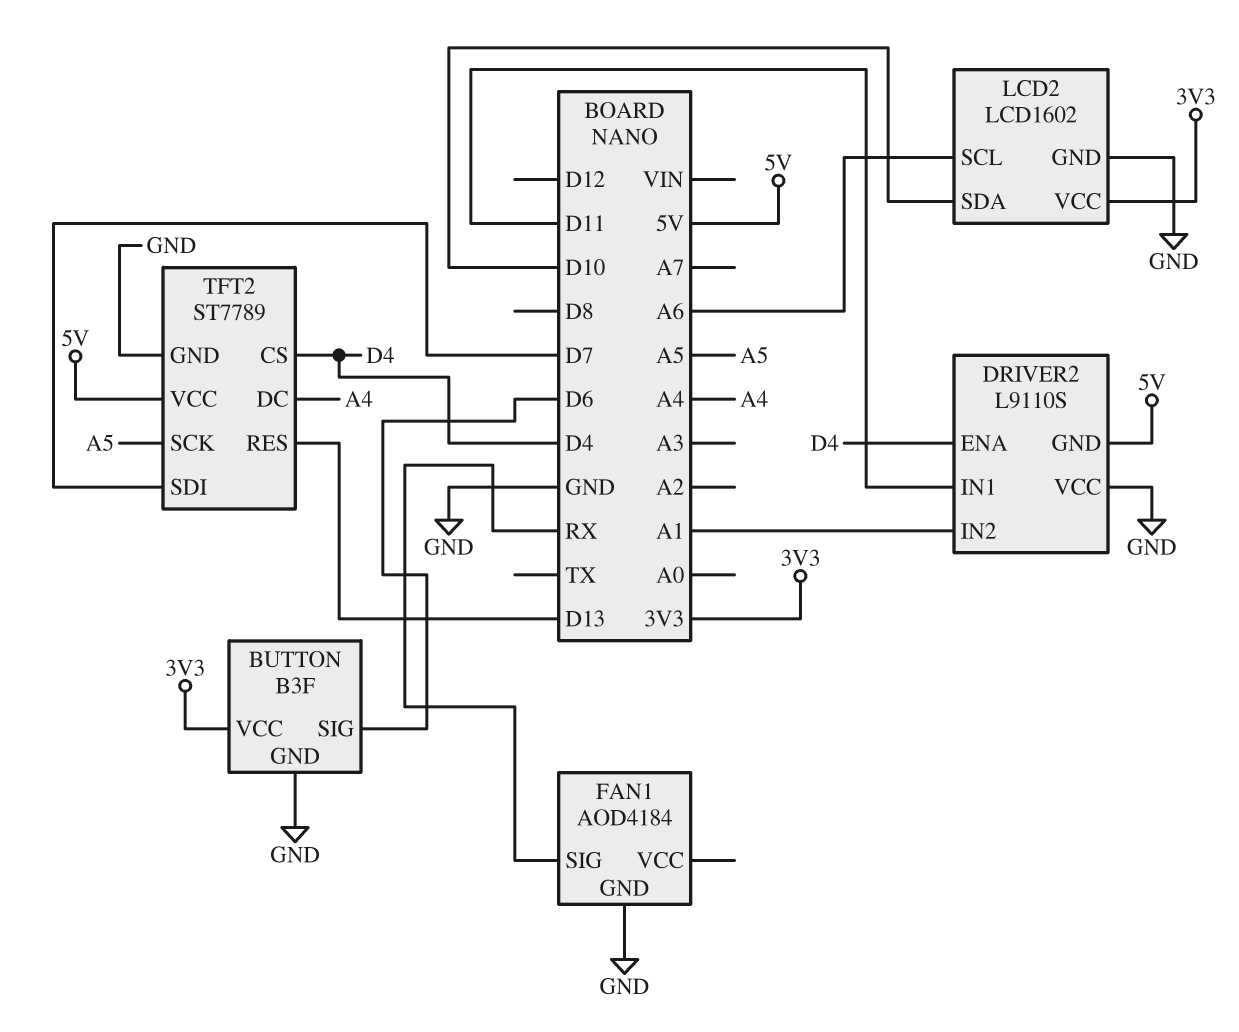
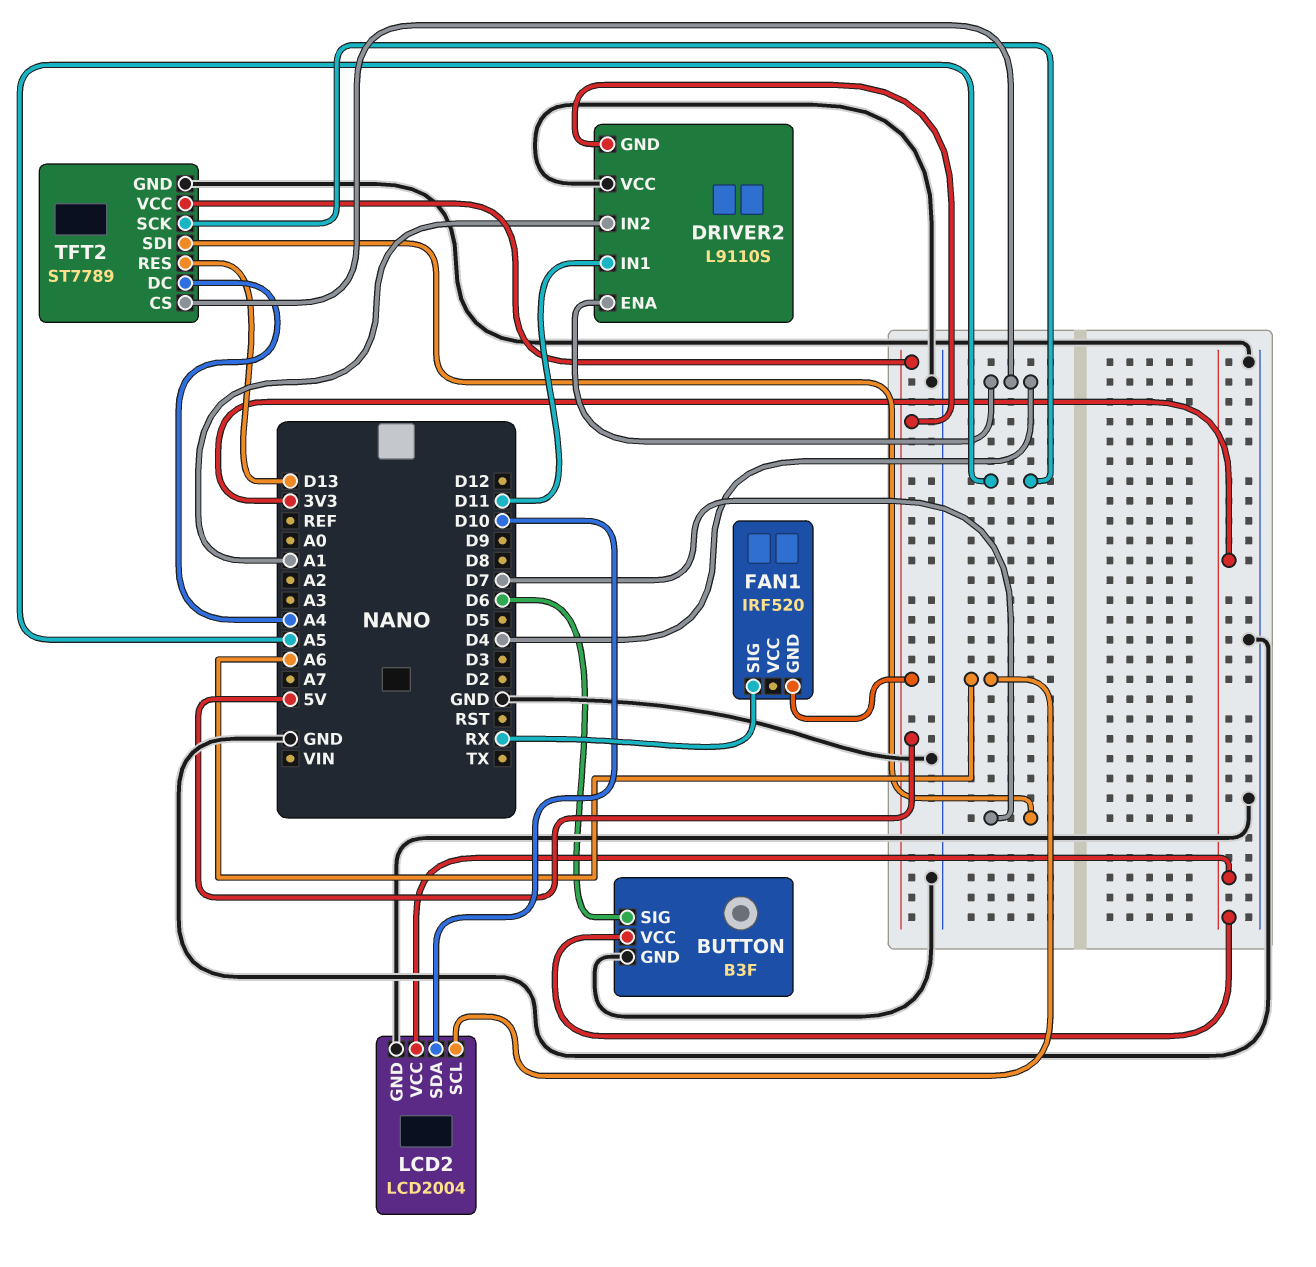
FAN1: AOD4184 -> IRF520
FAN1 pin GND: GND -> 5V
LCD2: LCD1602 -> LCD2004

